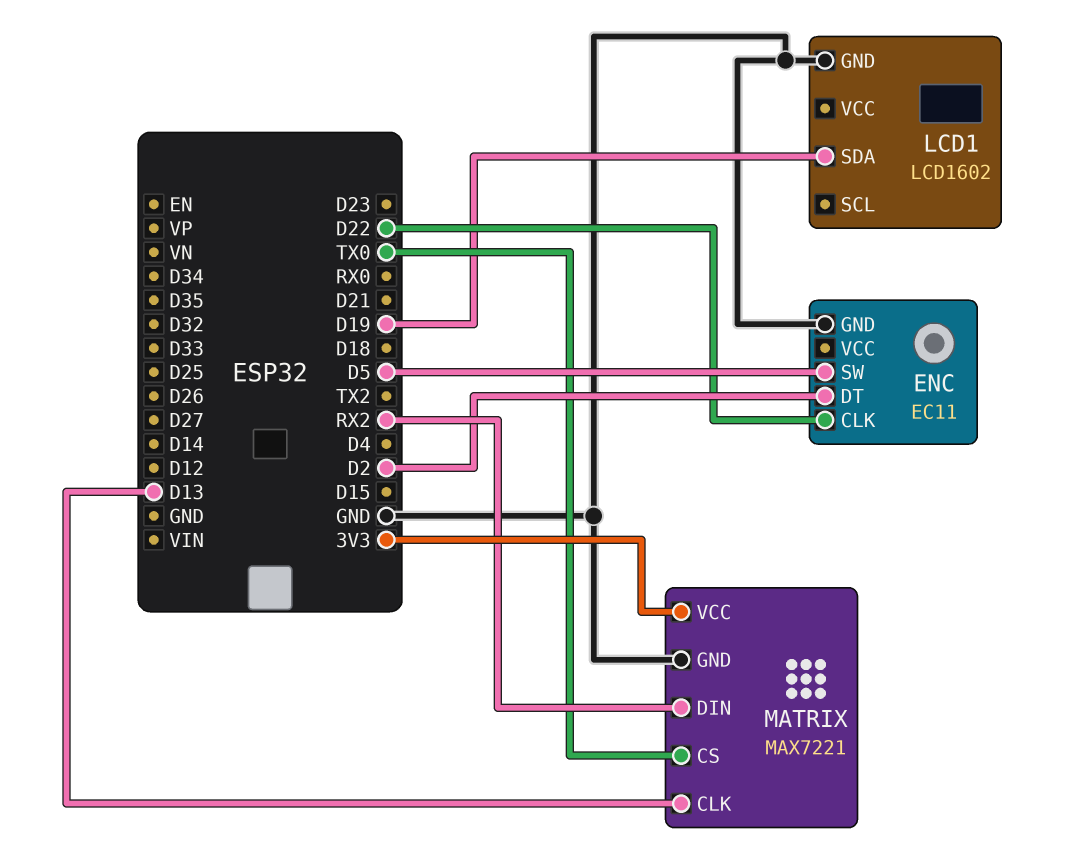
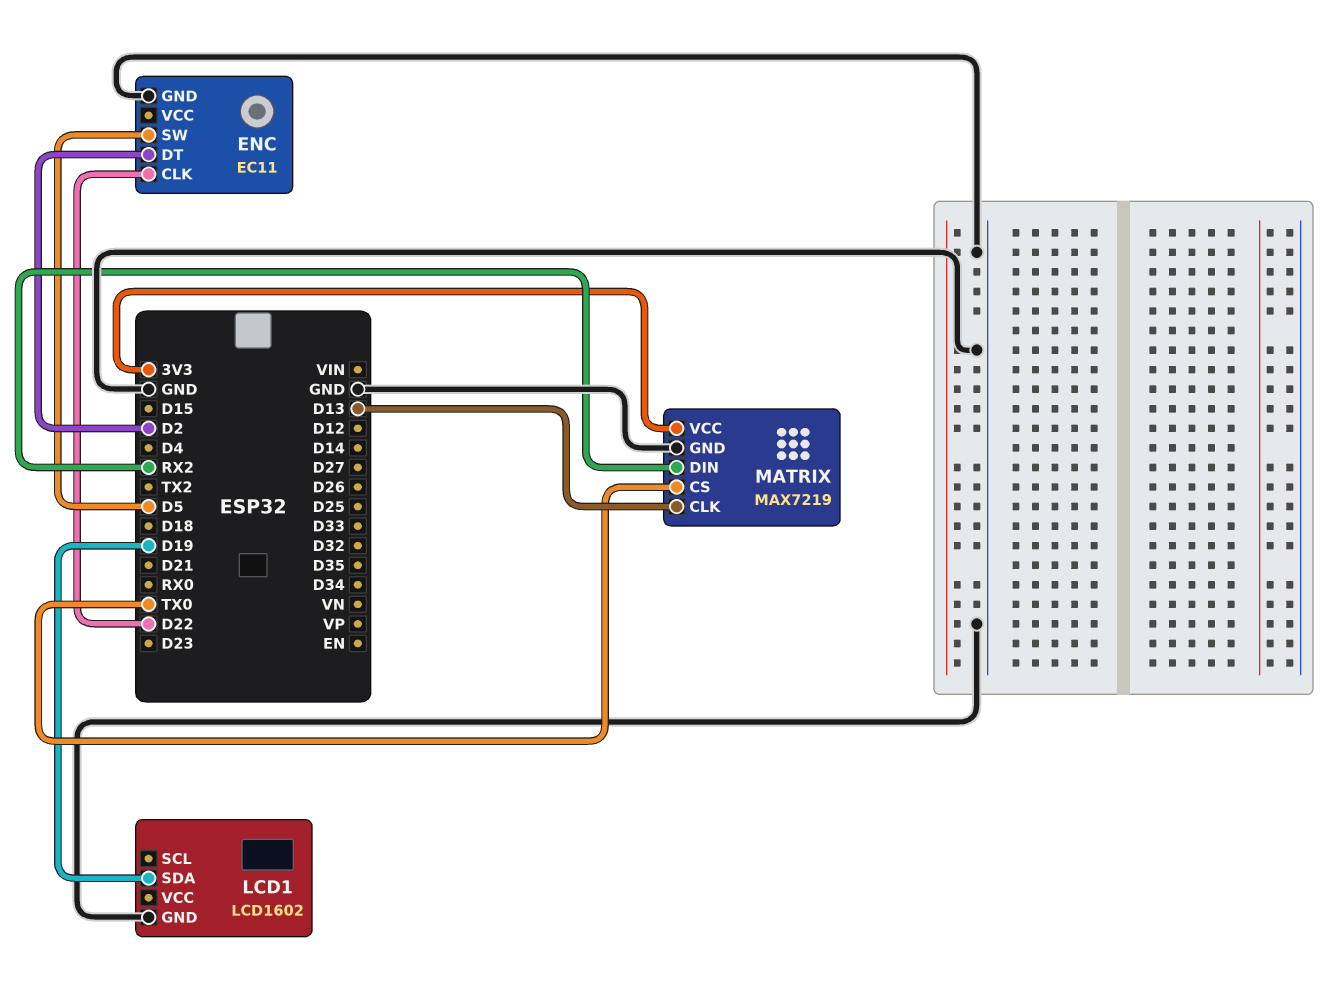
MATRIX: MAX7221 -> MAX7219

